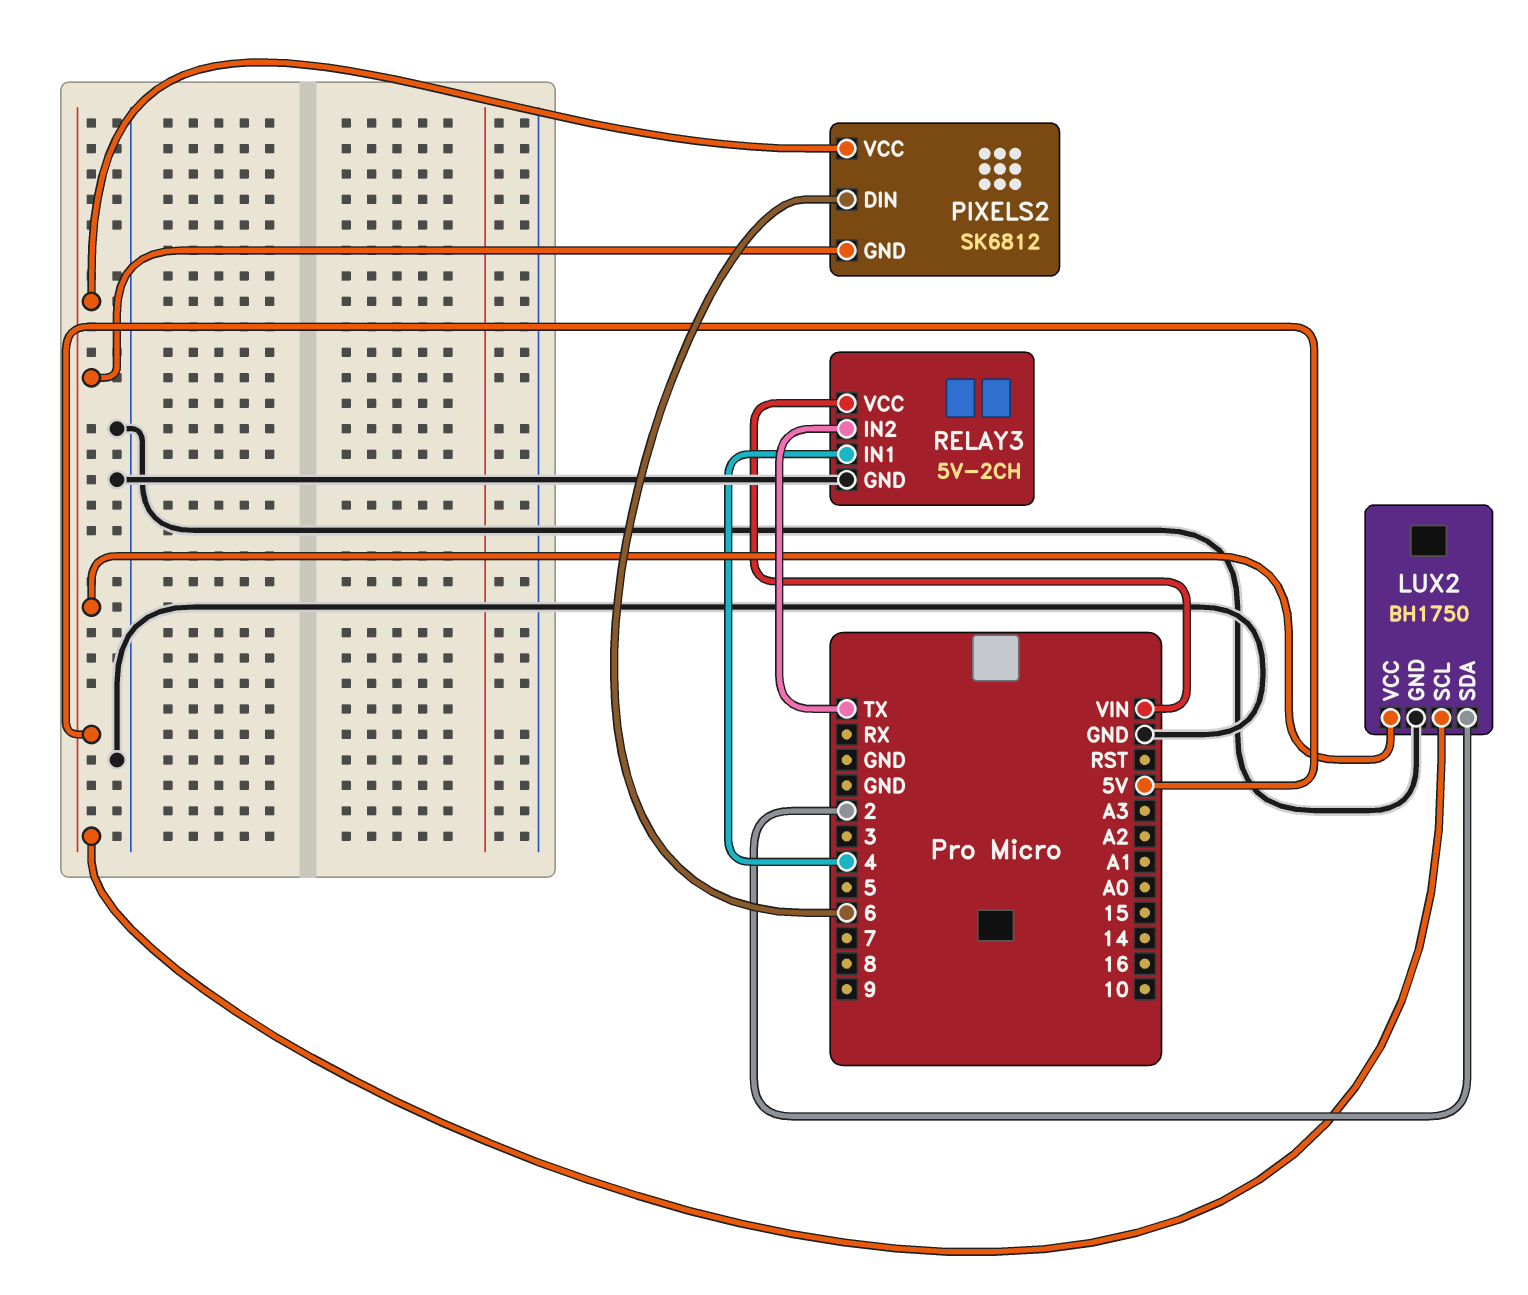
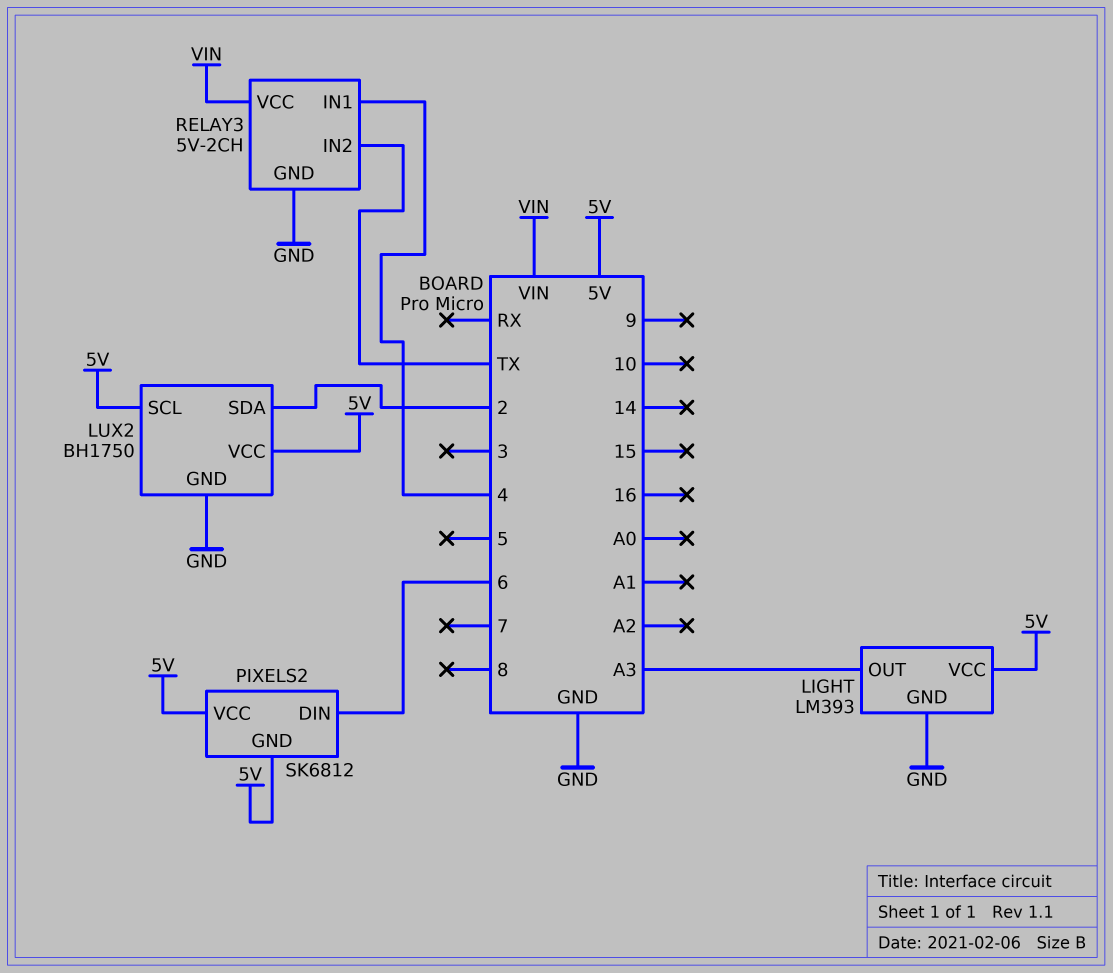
LIGHT: none -> LM393
LIGHT pin GND: none -> GND
LIGHT pin OUT: none -> A3
LIGHT pin VCC: none -> 5V

